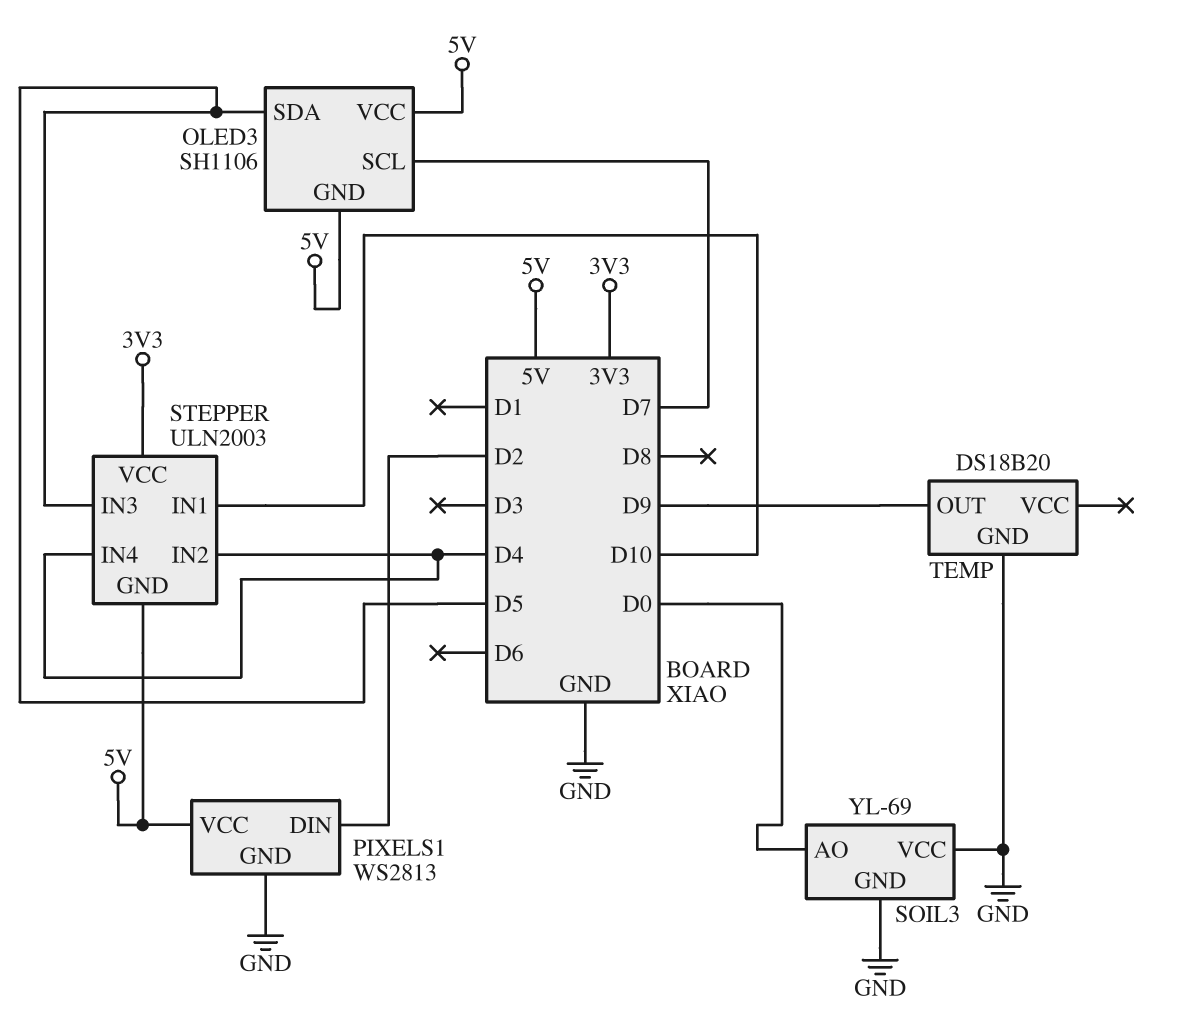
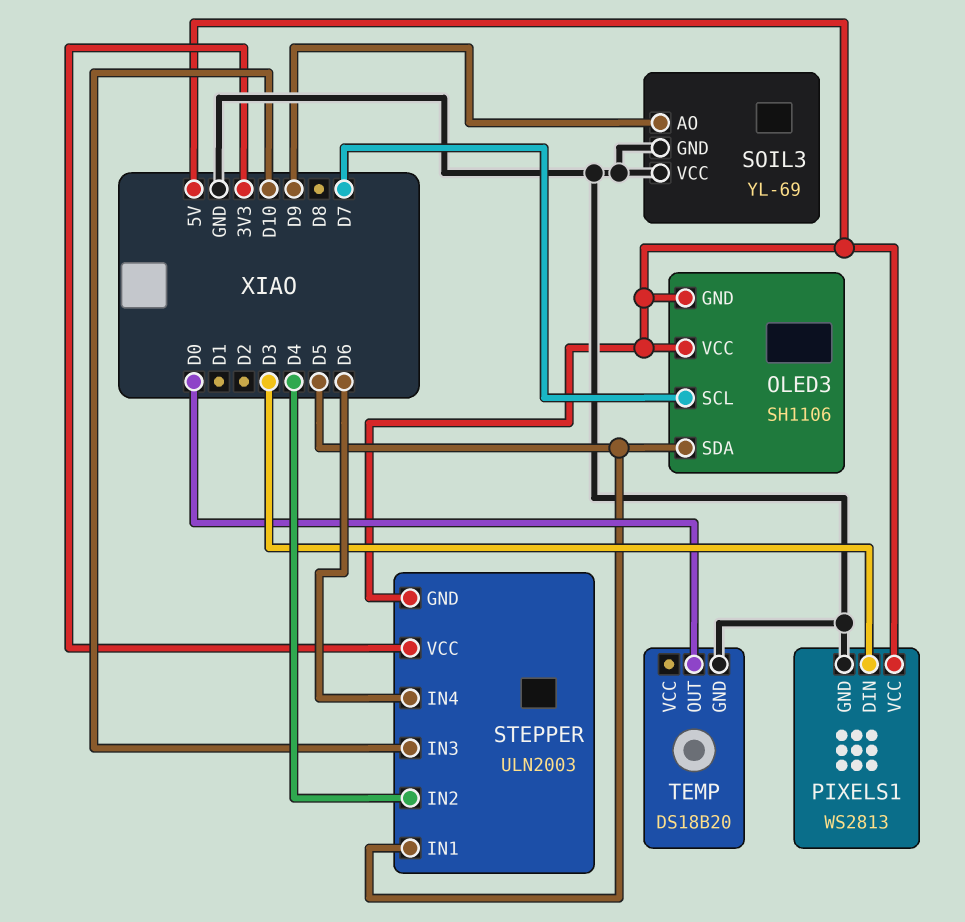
PIXELS1 pin DIN: D2 -> D3
SOIL3 pin AO: D0 -> D9
STEPPER pin IN1: D10 -> D5
STEPPER pin IN3: D5 -> D10
STEPPER pin IN4: D4 -> D6
TEMP pin OUT: D9 -> D0

